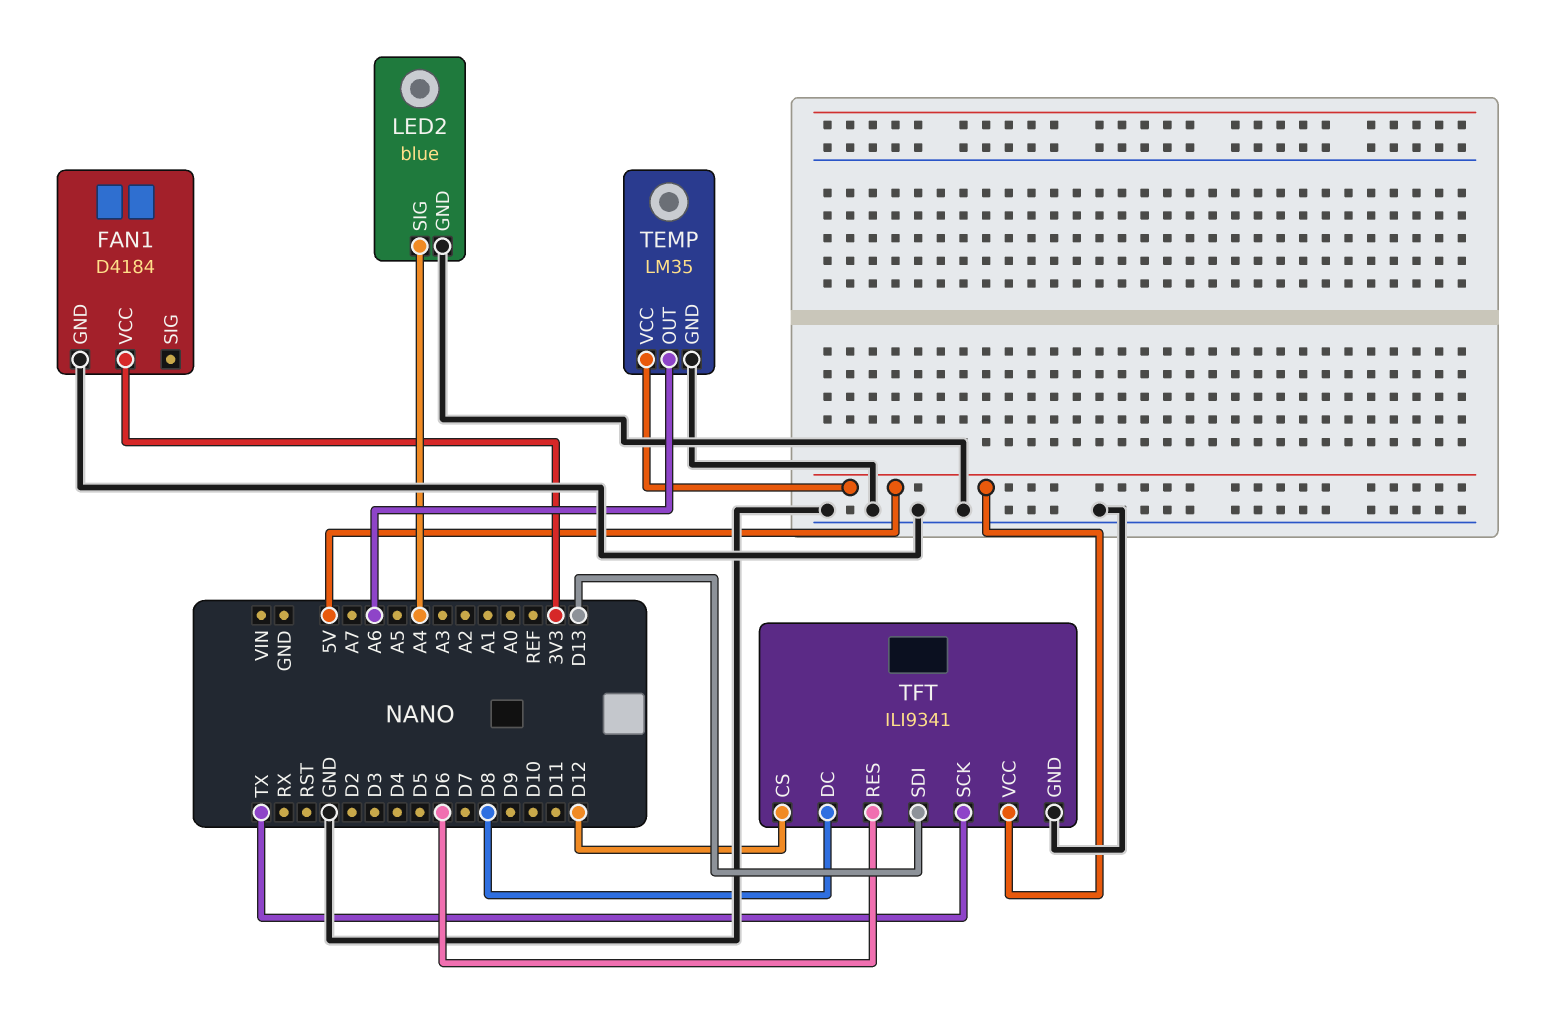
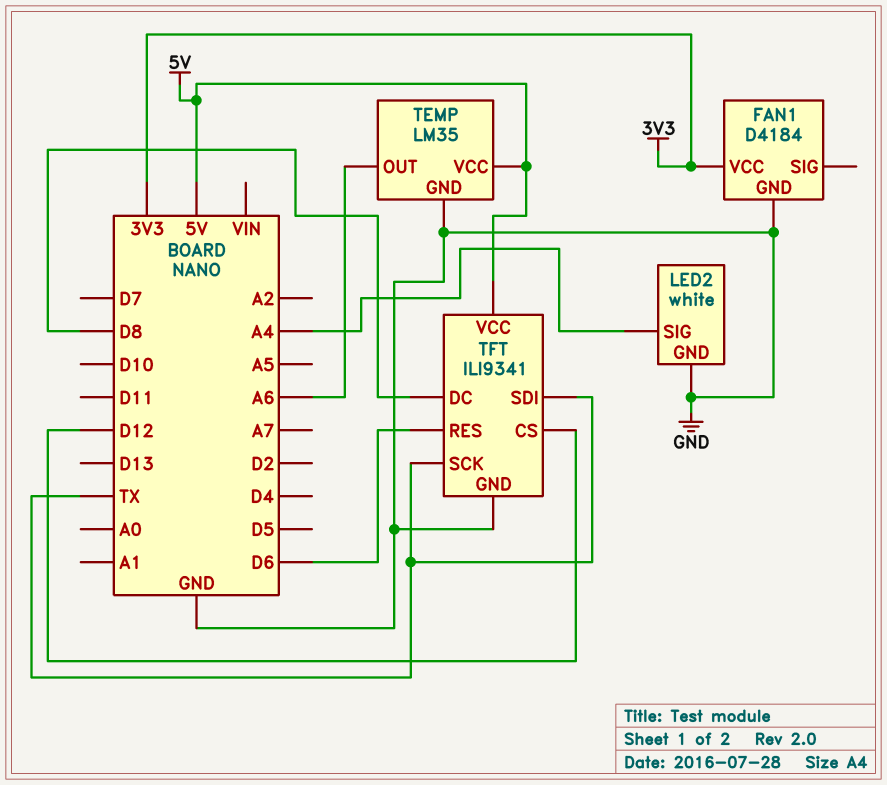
LED2: blue -> white
TFT pin SDI: D13 -> TX

